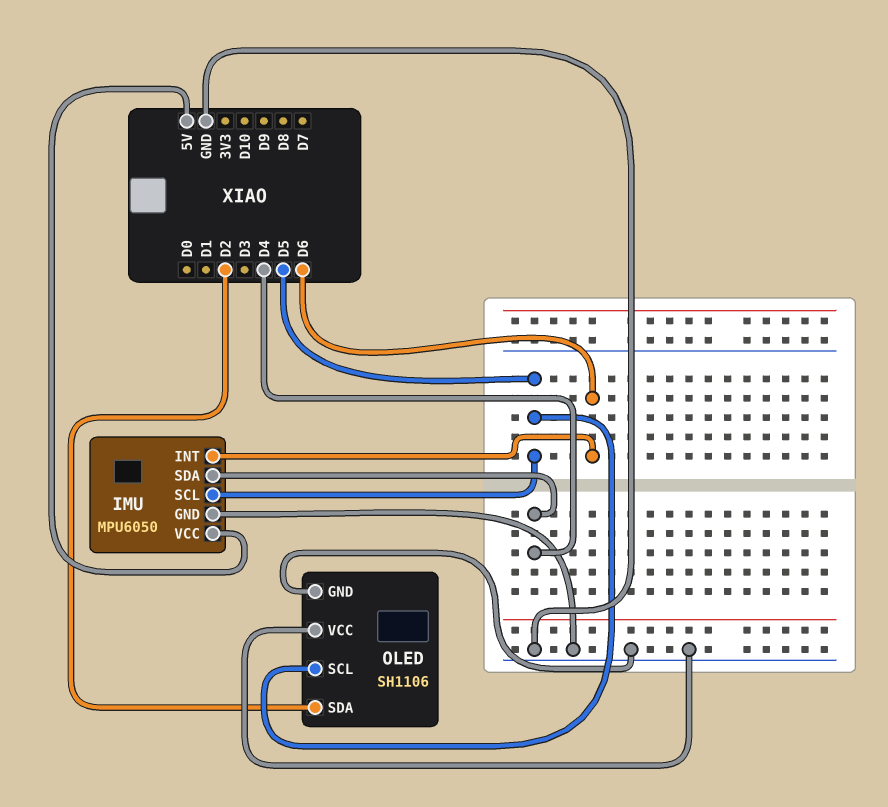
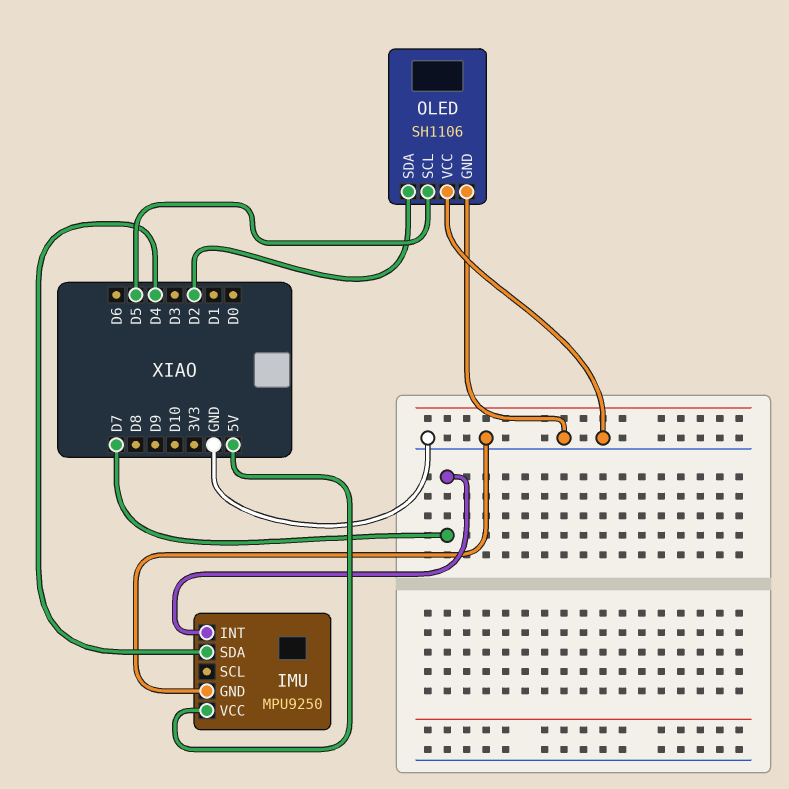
IMU: MPU6050 -> MPU9250
IMU pin INT: D6 -> D7
IMU pin SCL: D5 -> none

